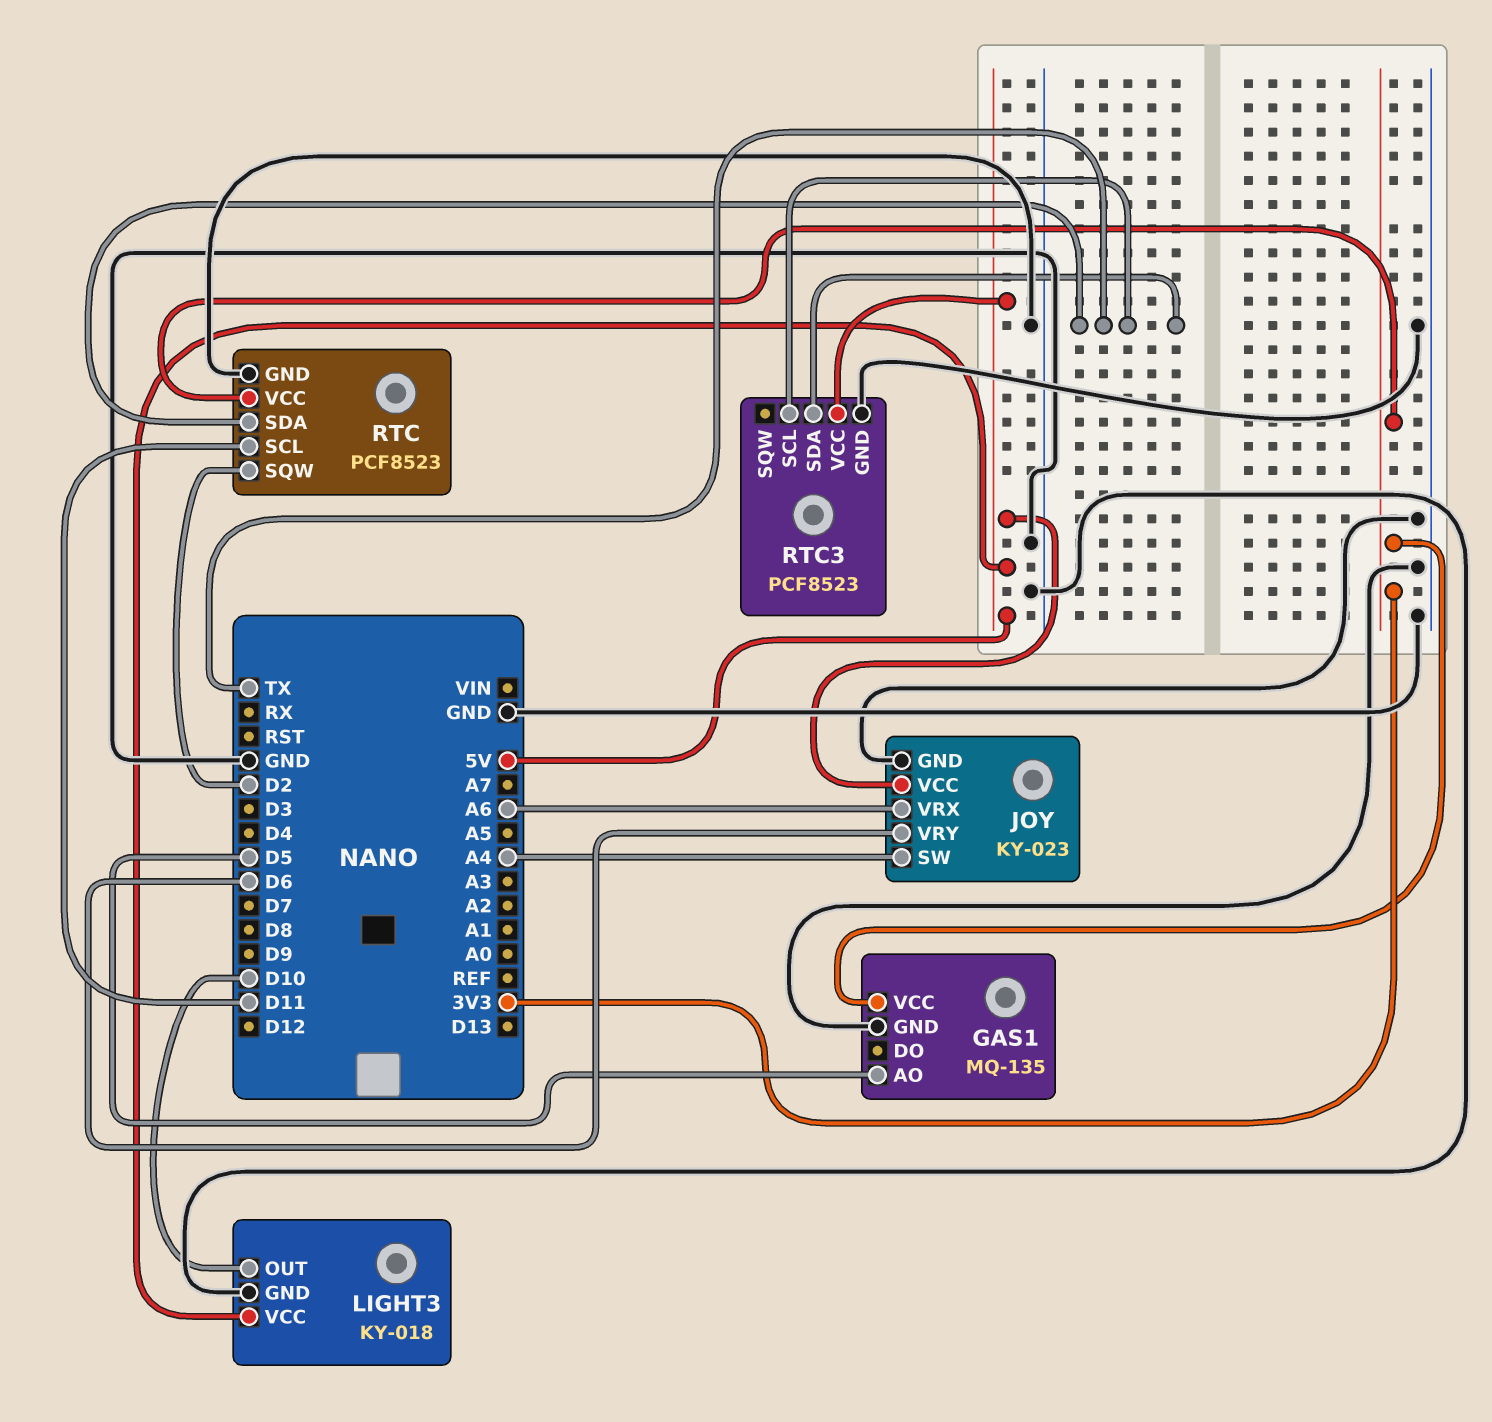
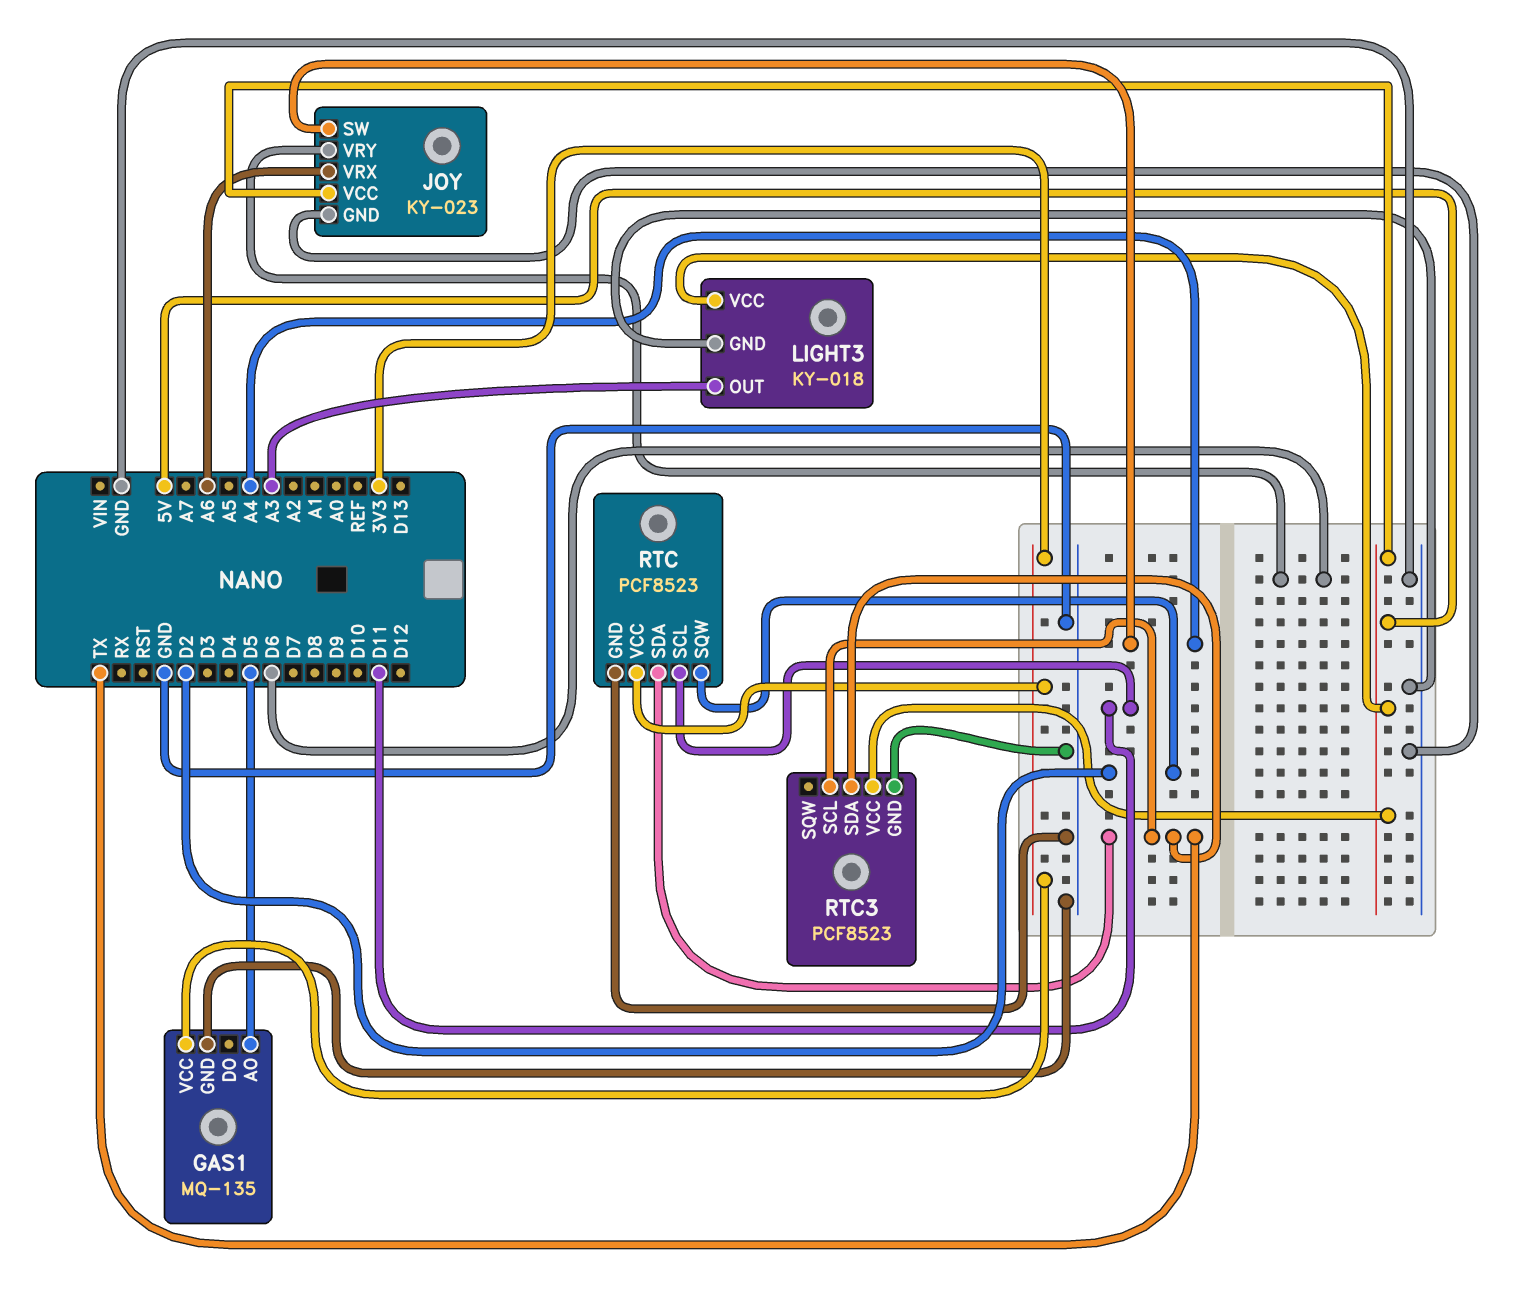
LIGHT3 pin OUT: D10 -> A3

